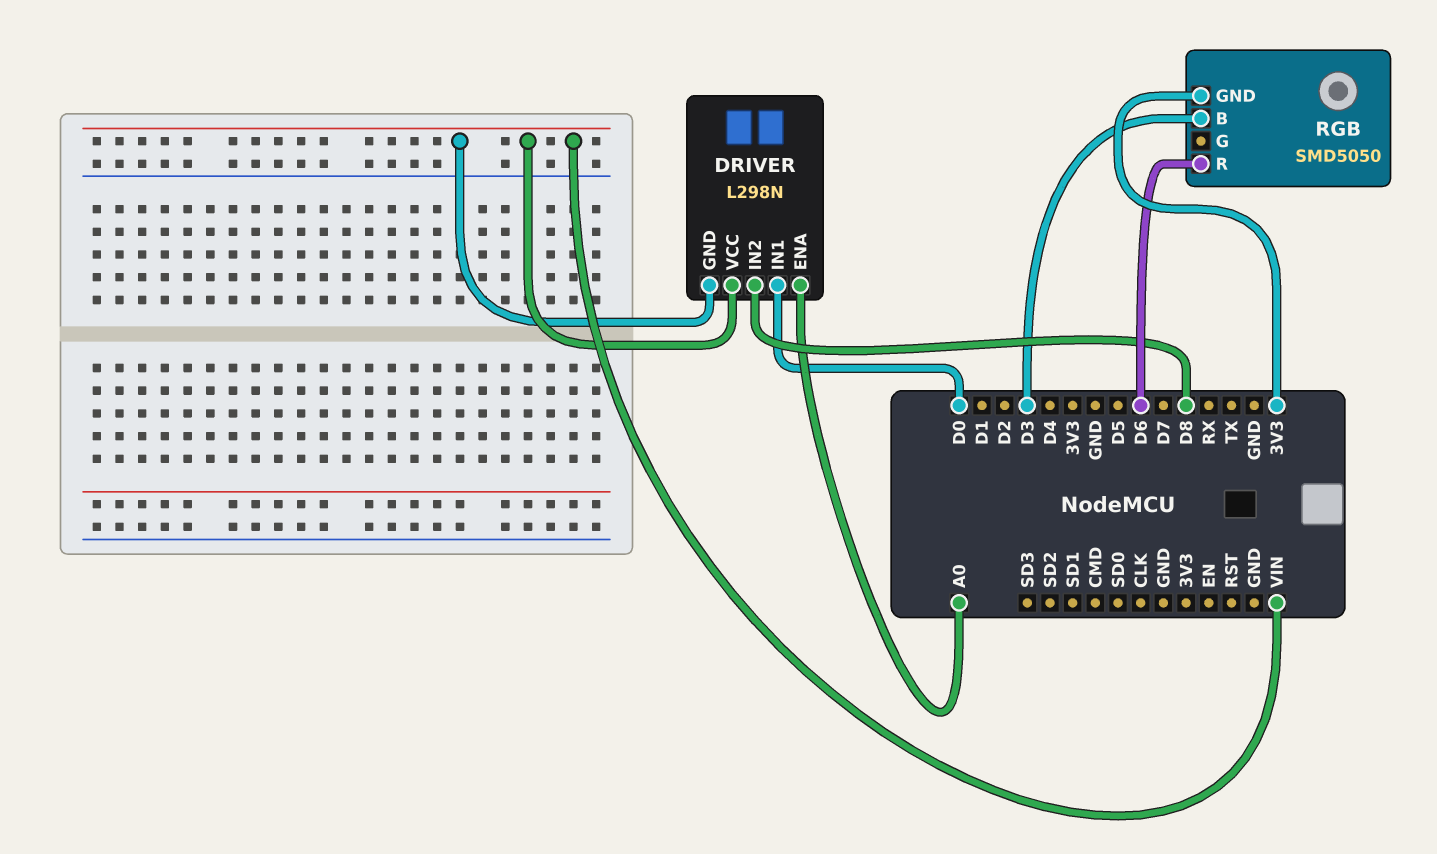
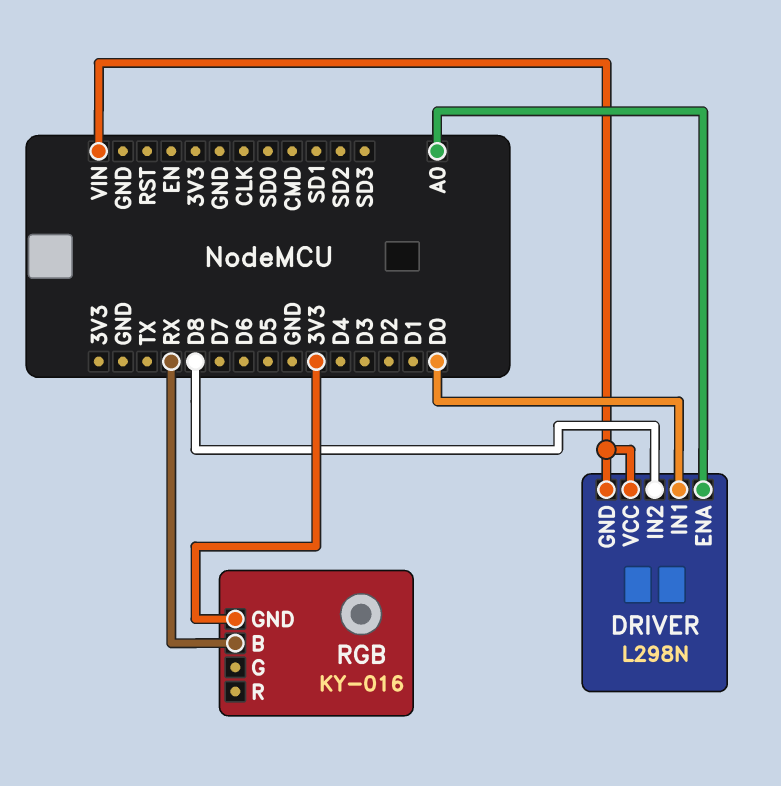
RGB: SMD5050 -> KY-016
RGB pin B: D3 -> RX
RGB pin R: D6 -> none

